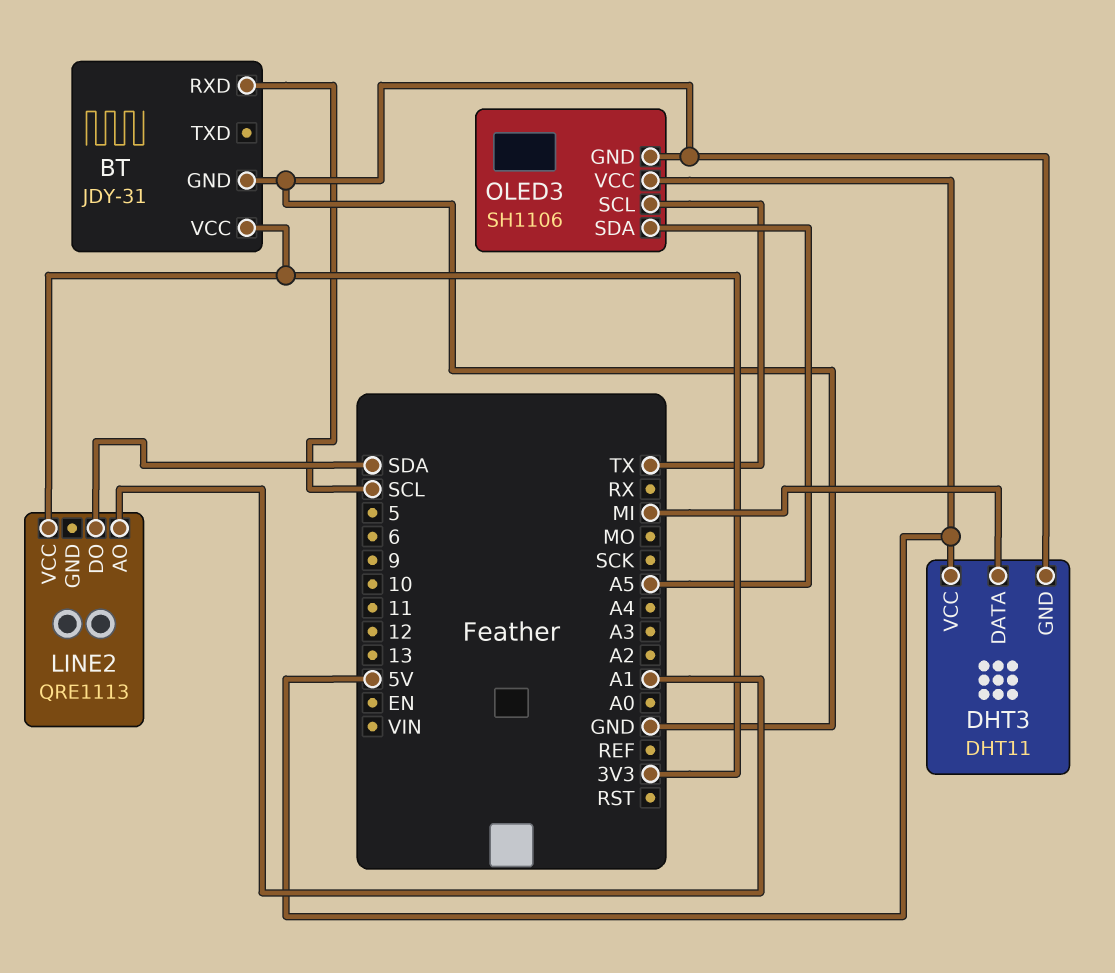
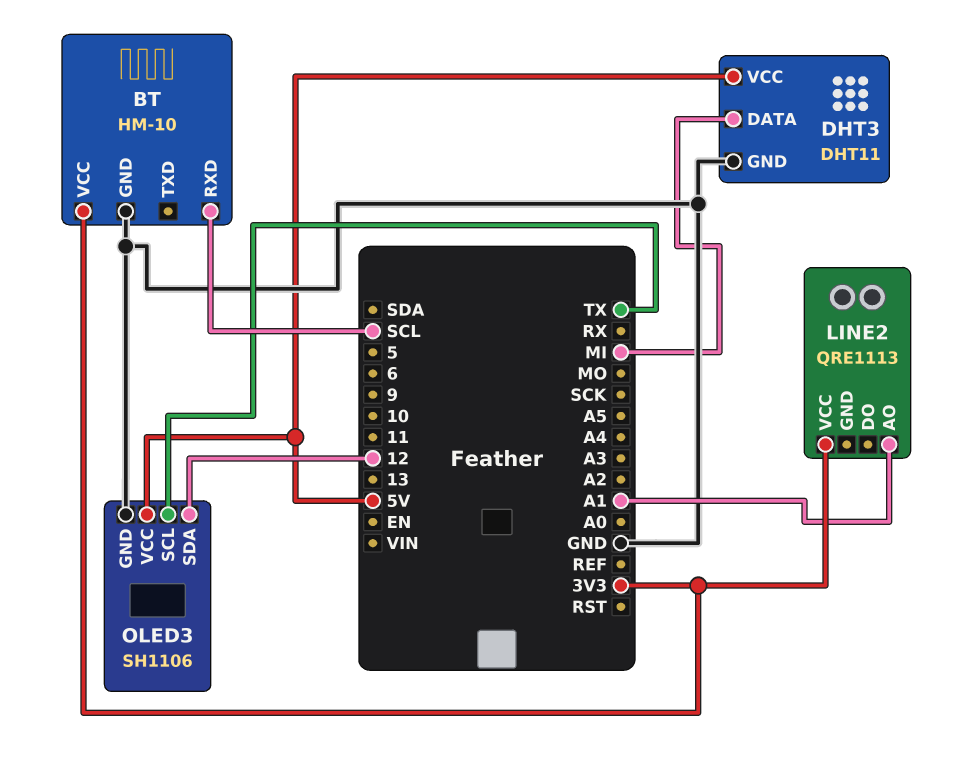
BT: JDY-31 -> HM-10
LINE2 pin DO: SDA -> none
OLED3 pin SDA: A5 -> 12

